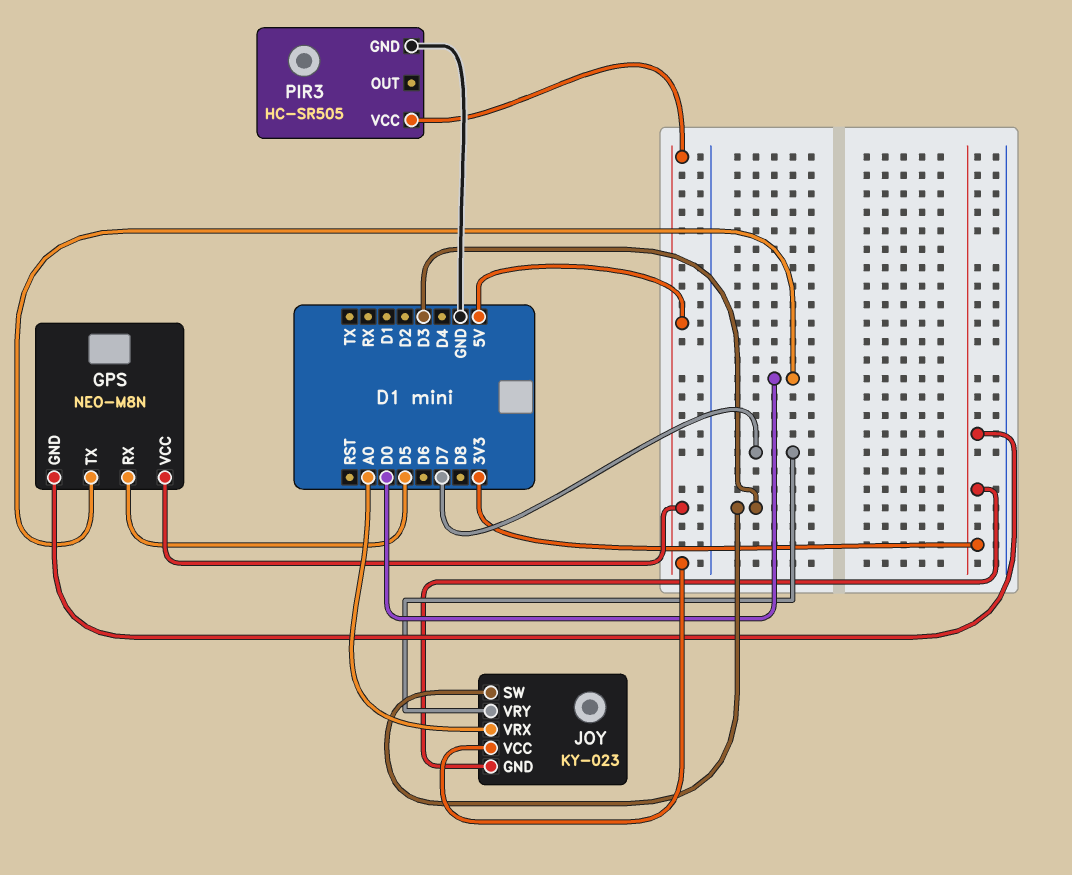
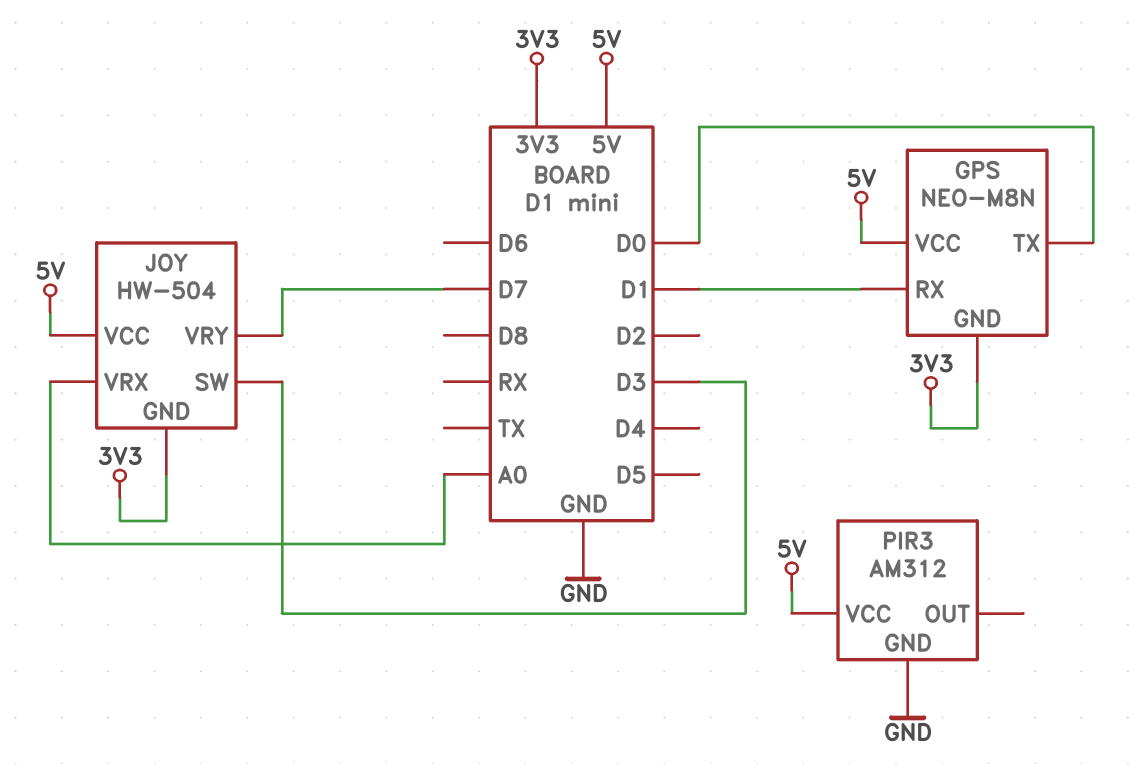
GPS pin RX: D5 -> D1
JOY: KY-023 -> HW-504
PIR3: HC-SR505 -> AM312

